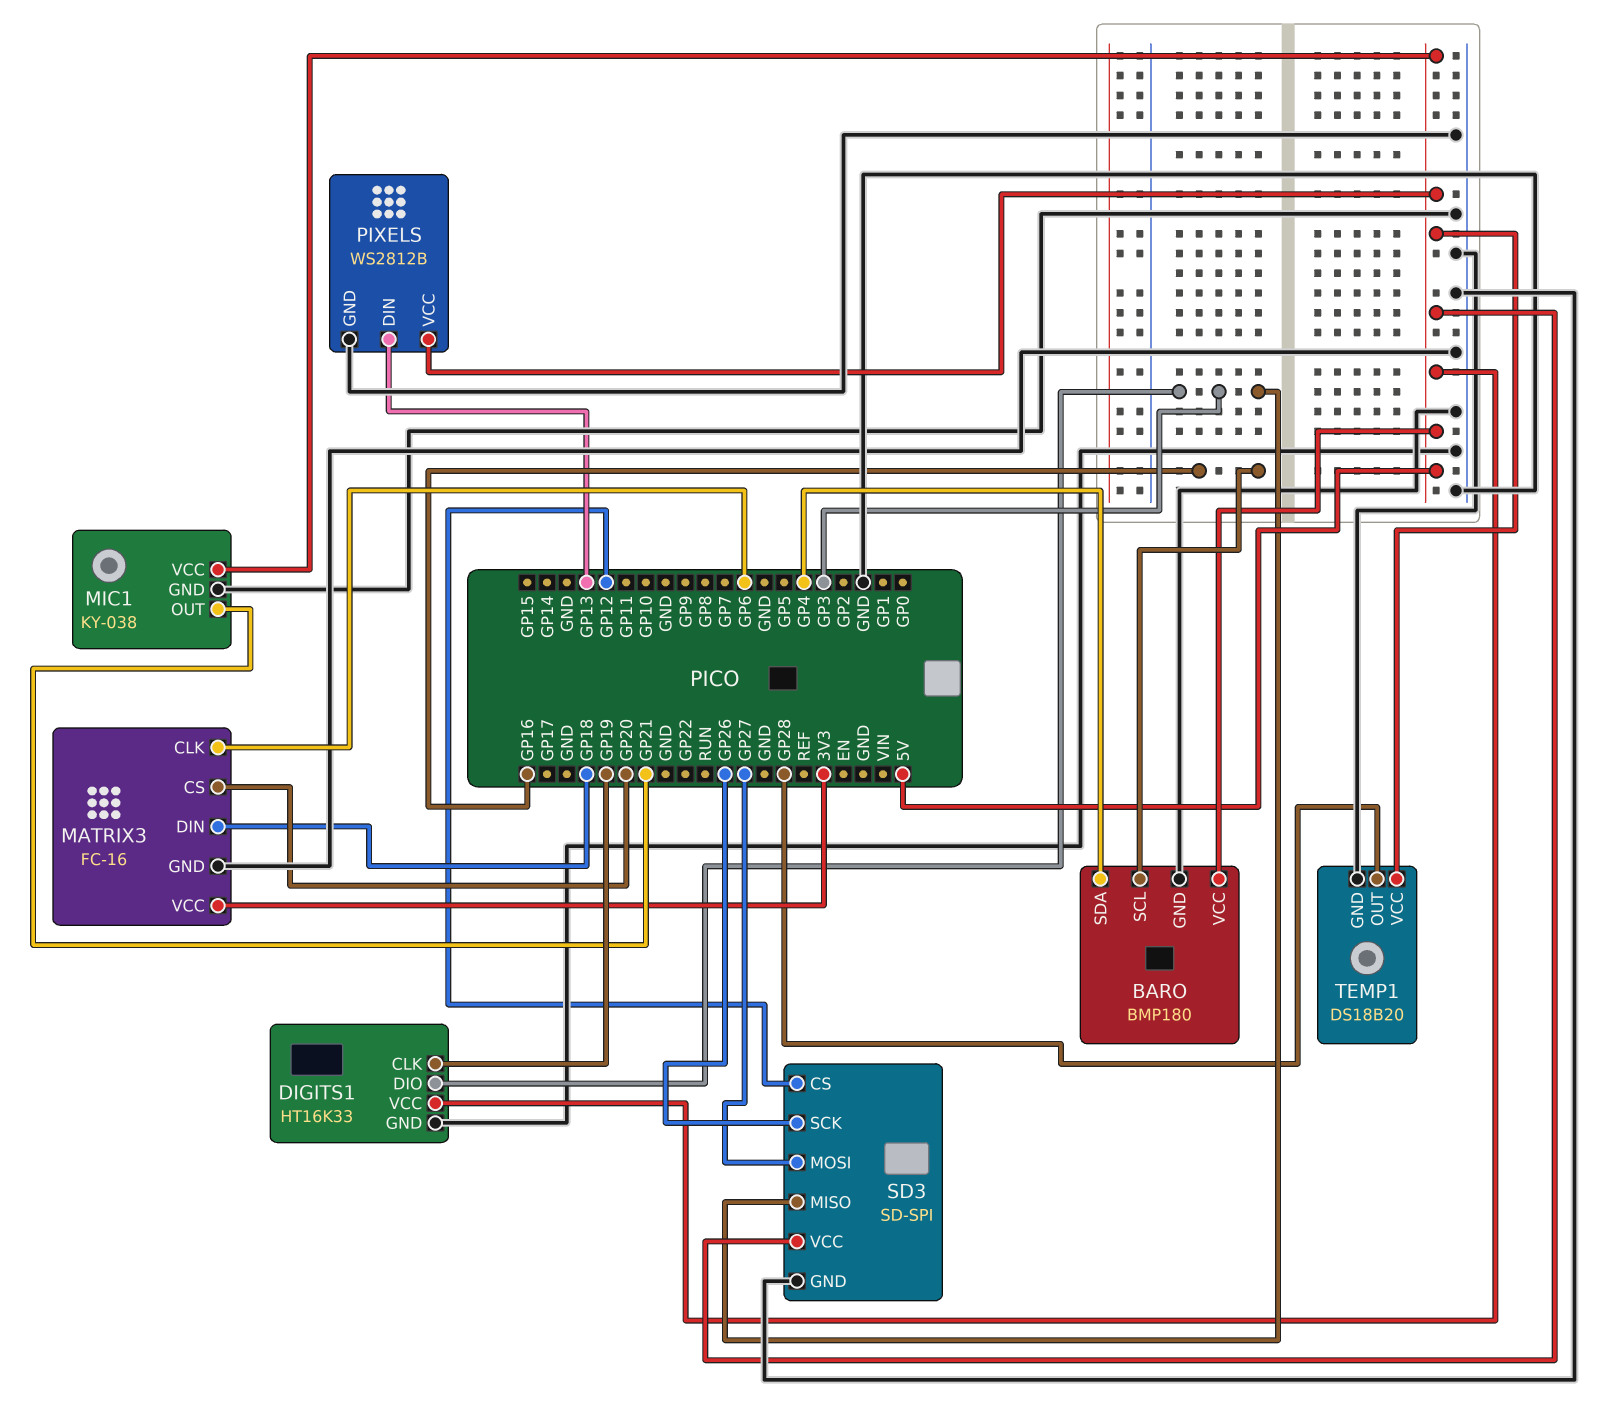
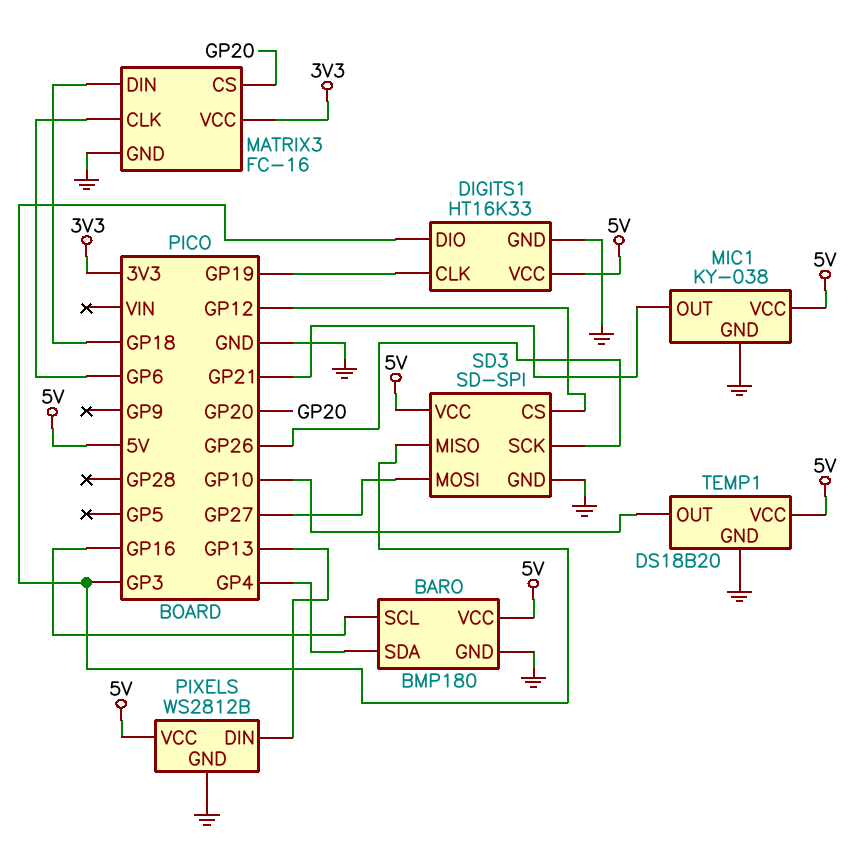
TEMP1 pin OUT: GP28 -> GP10

